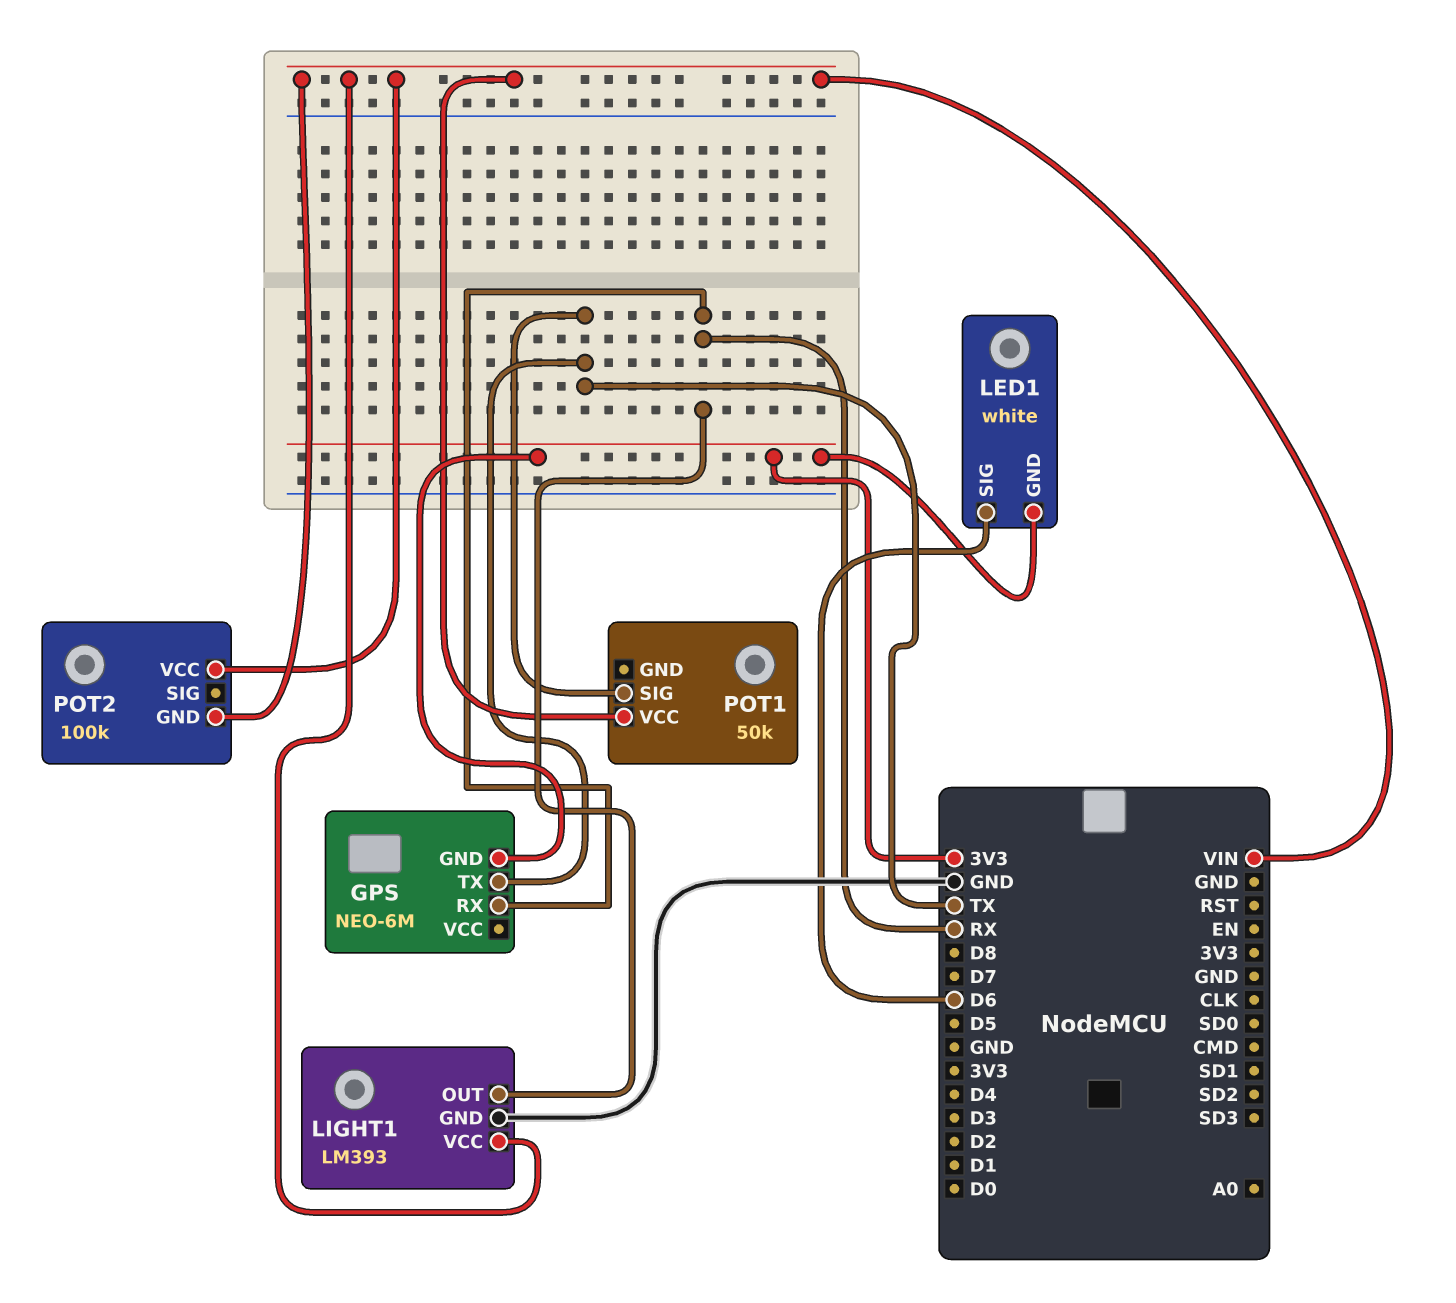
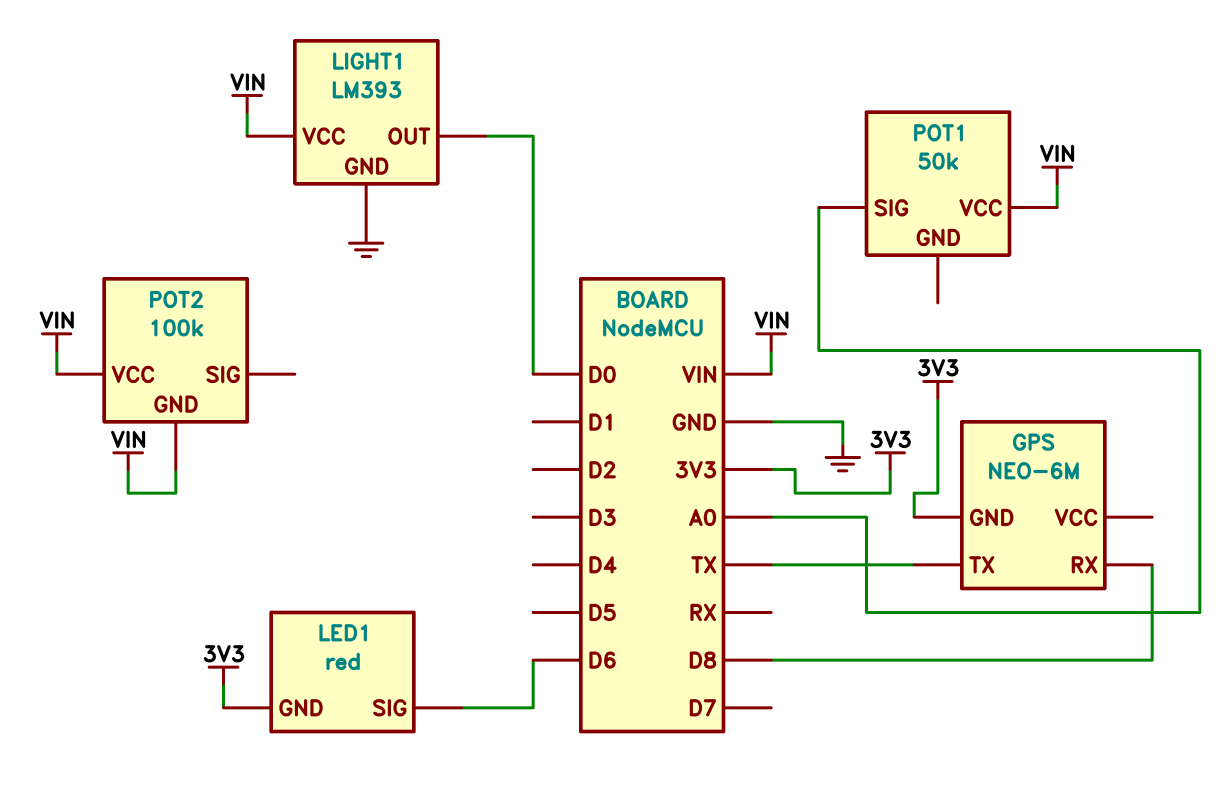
GPS pin RX: RX -> D8
LED1: white -> red
LIGHT1 pin OUT: RX -> D0
POT1 pin SIG: TX -> A0

